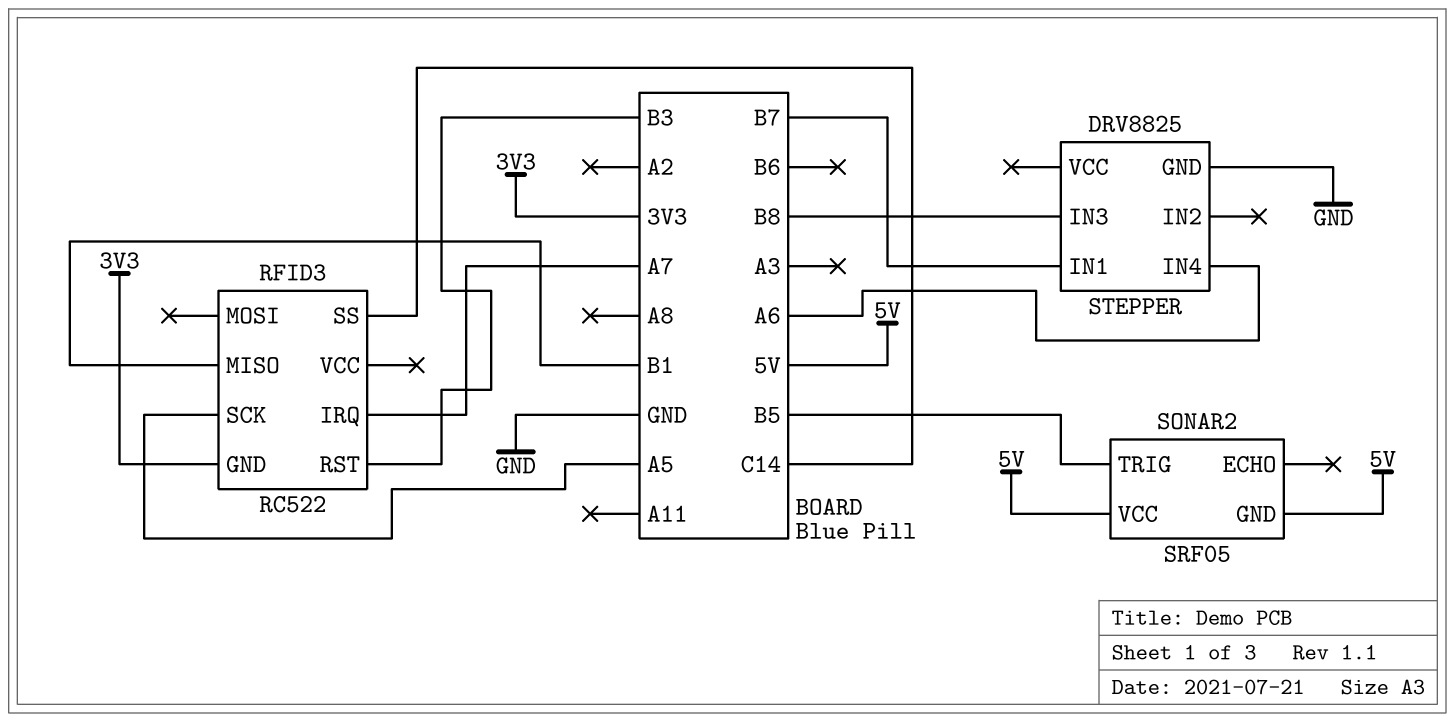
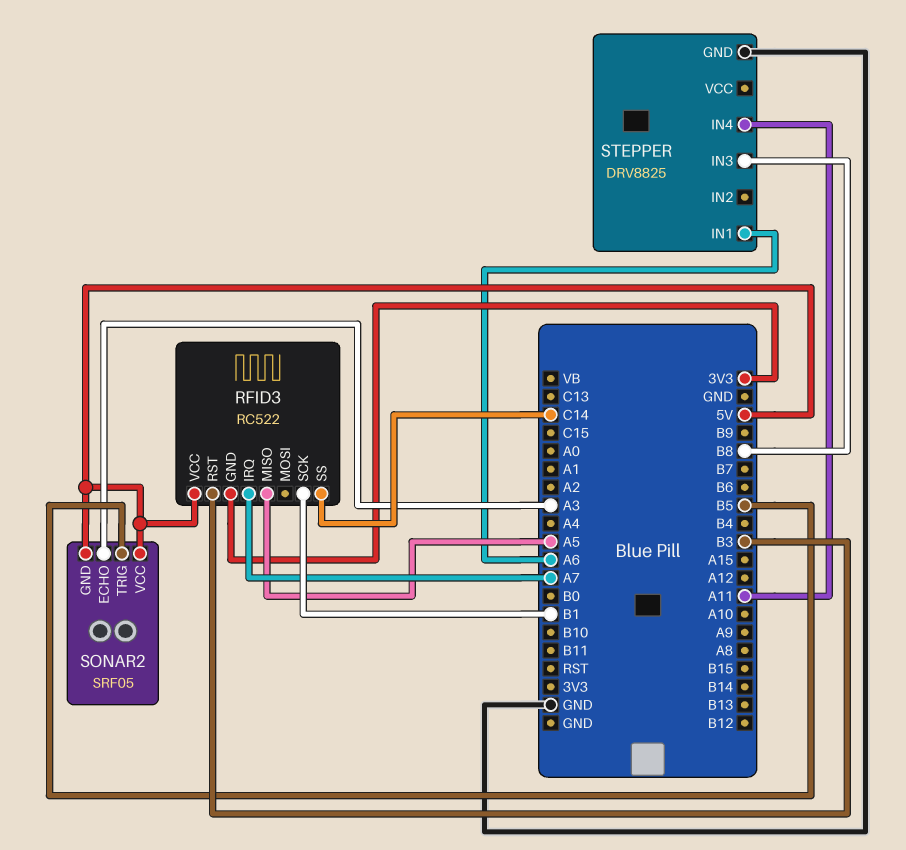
RFID3 pin MISO: B1 -> A5
RFID3 pin SCK: A5 -> B1
RFID3 pin VCC: none -> 5V
SONAR2 pin ECHO: none -> A3
STEPPER pin IN1: B7 -> A6
STEPPER pin IN4: A6 -> A11

